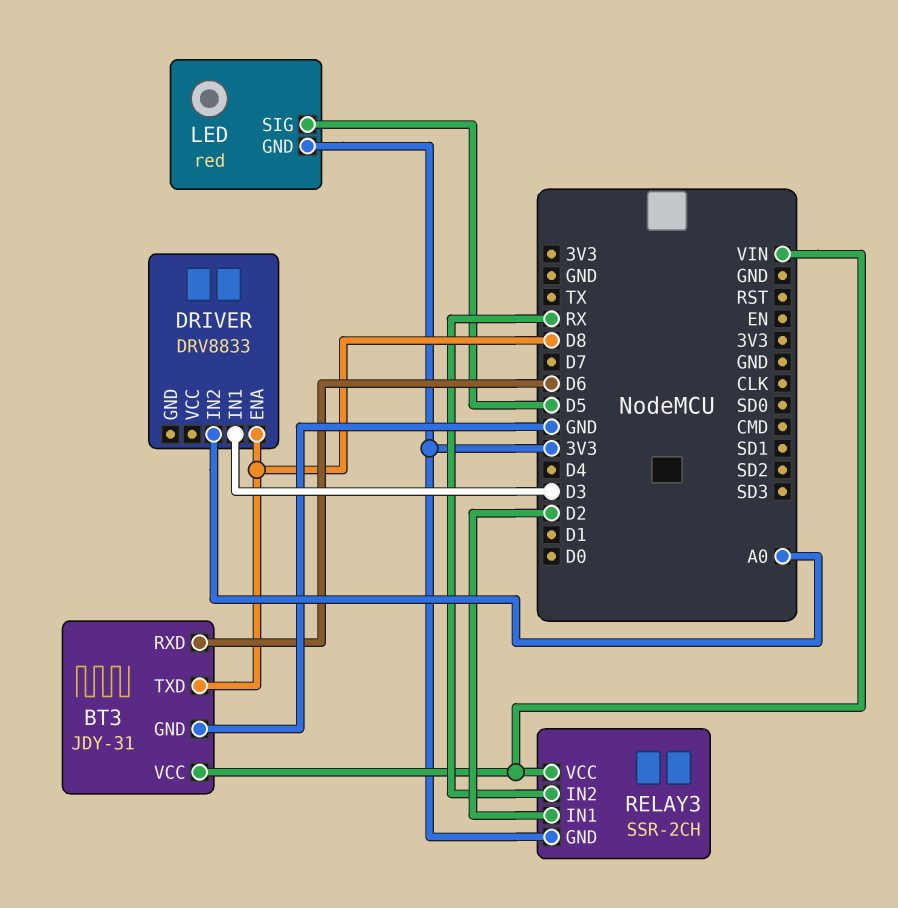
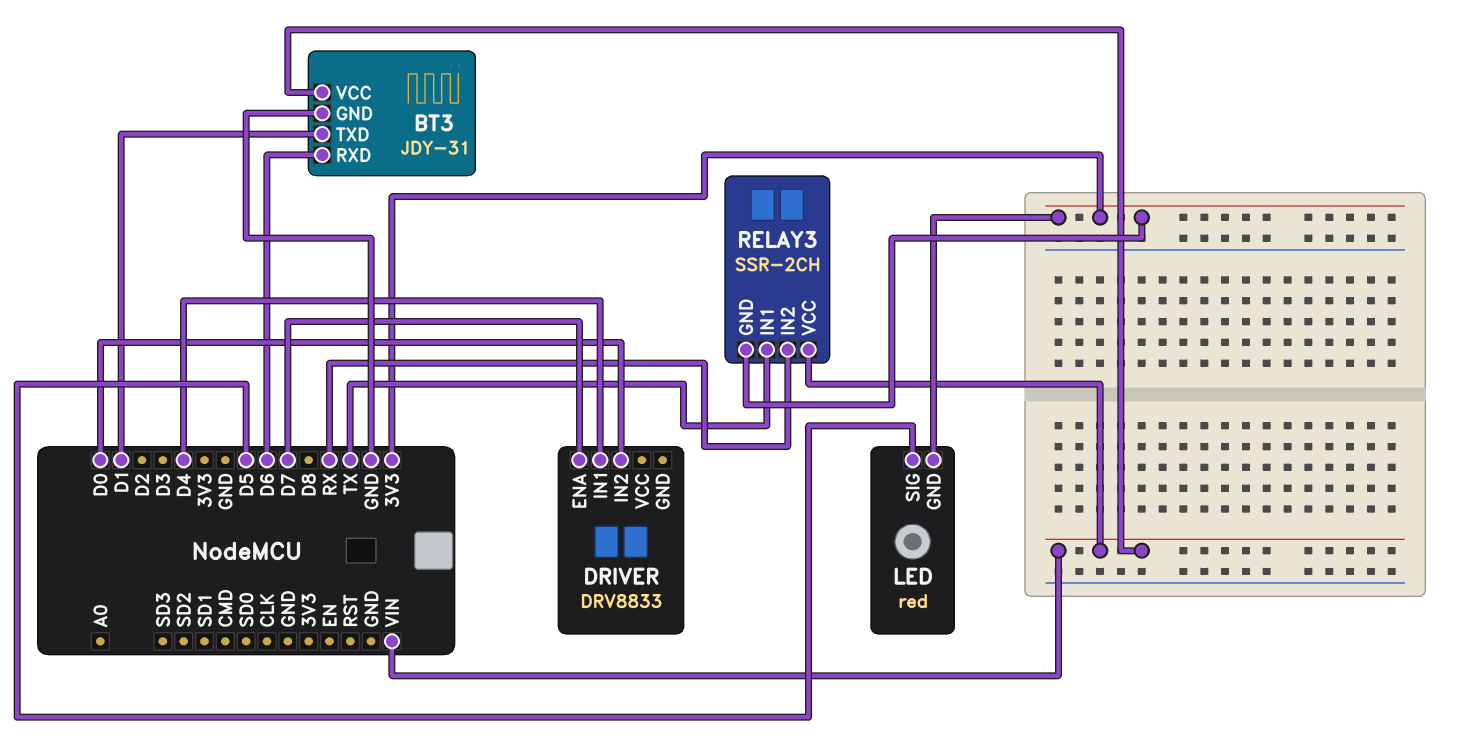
BT3 pin TXD: D8 -> D1
DRIVER pin ENA: D8 -> D7
DRIVER pin IN1: D3 -> D4
DRIVER pin IN2: A0 -> D0
RELAY3 pin IN1: D2 -> TX

